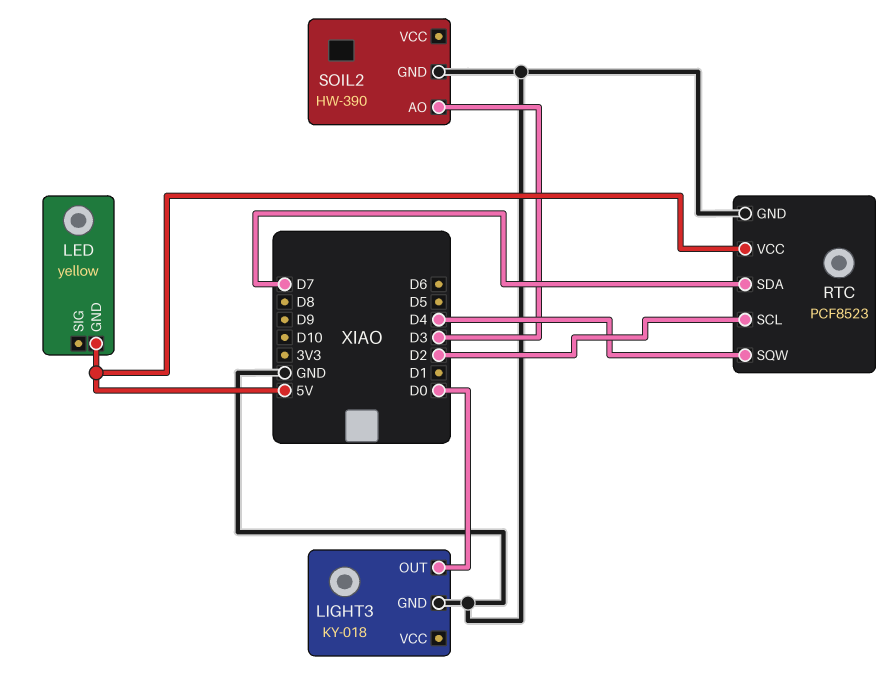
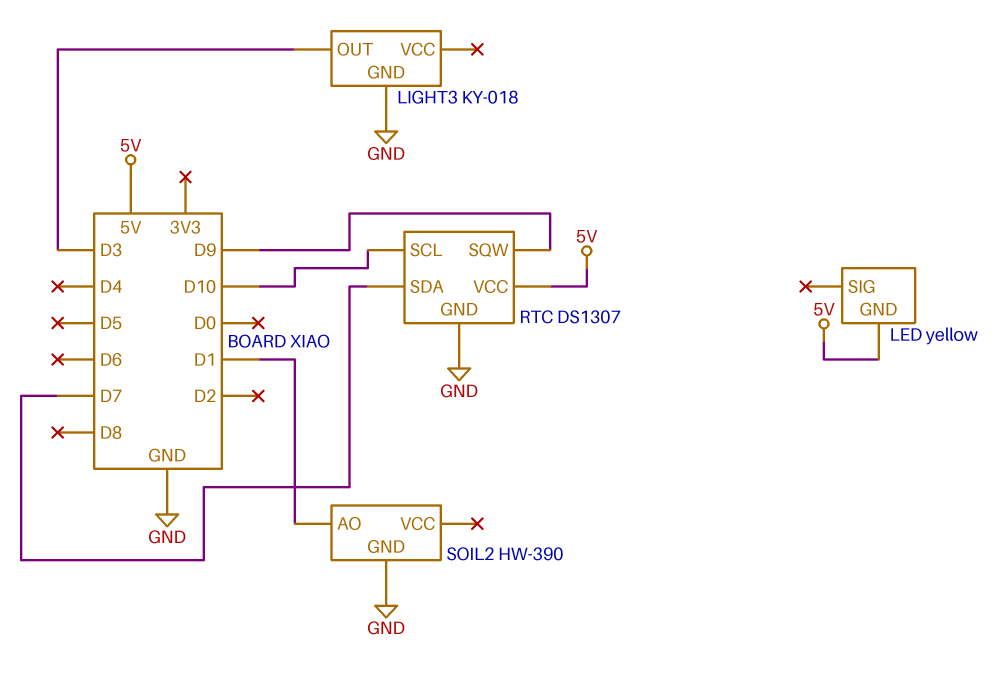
LIGHT3 pin OUT: D0 -> D3
RTC: PCF8523 -> DS1307
RTC pin SCL: D2 -> D10
RTC pin SQW: D4 -> D9
SOIL2 pin AO: D3 -> D1

